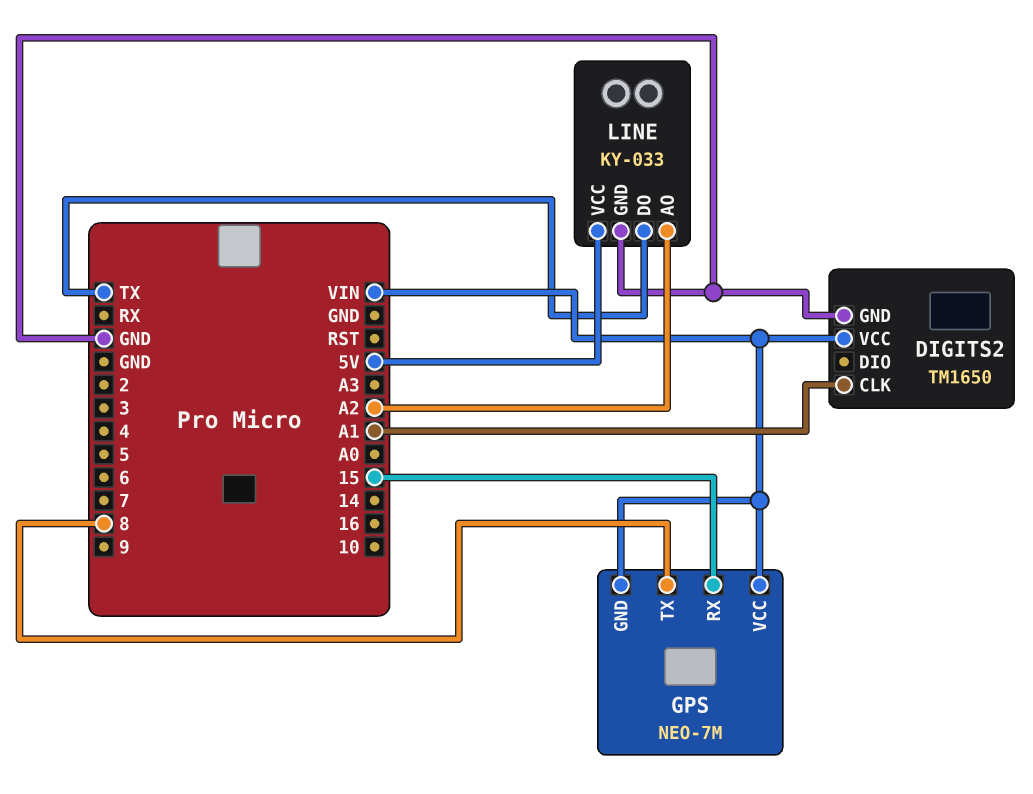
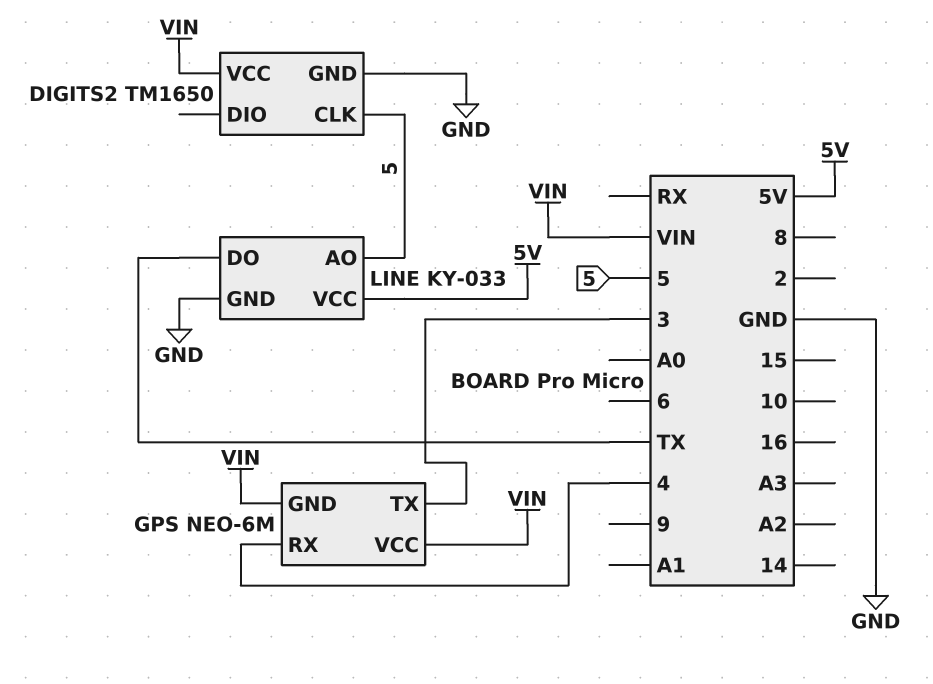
DIGITS2 pin CLK: A1 -> 5
GPS: NEO-7M -> NEO-6M
GPS pin RX: 15 -> 4
GPS pin TX: 8 -> 3
LINE pin AO: A2 -> 5

